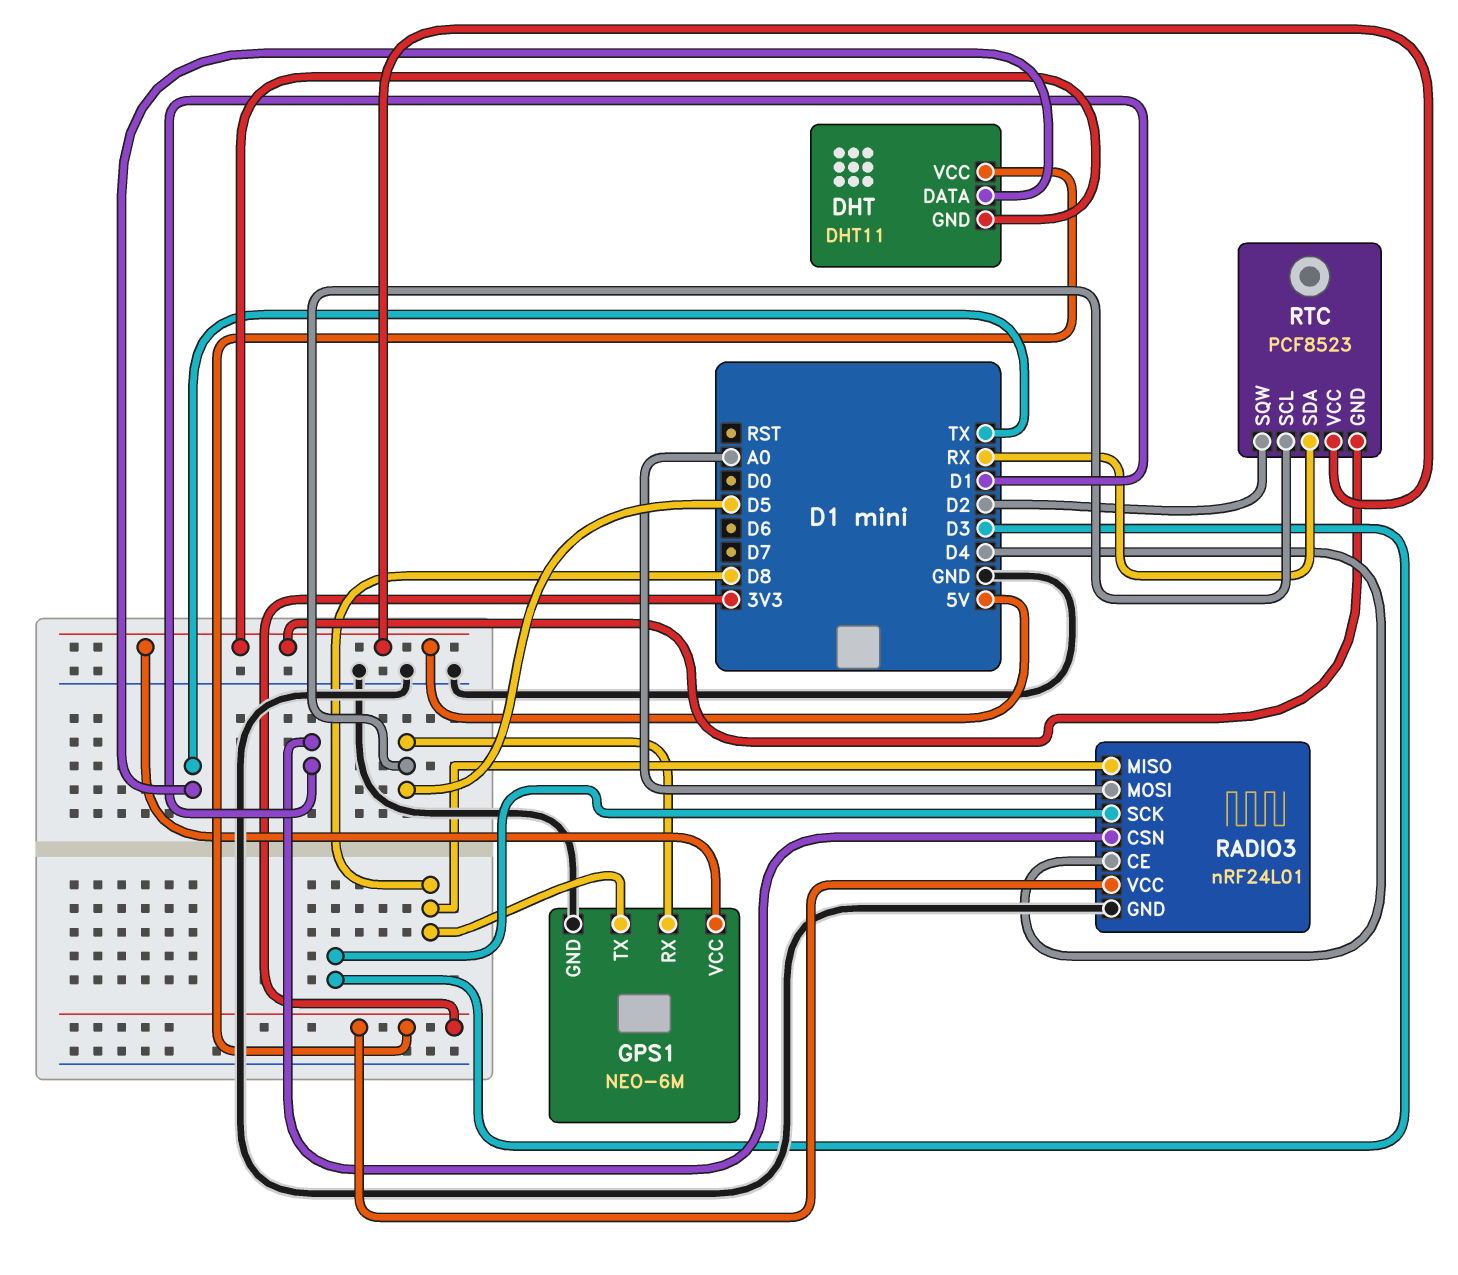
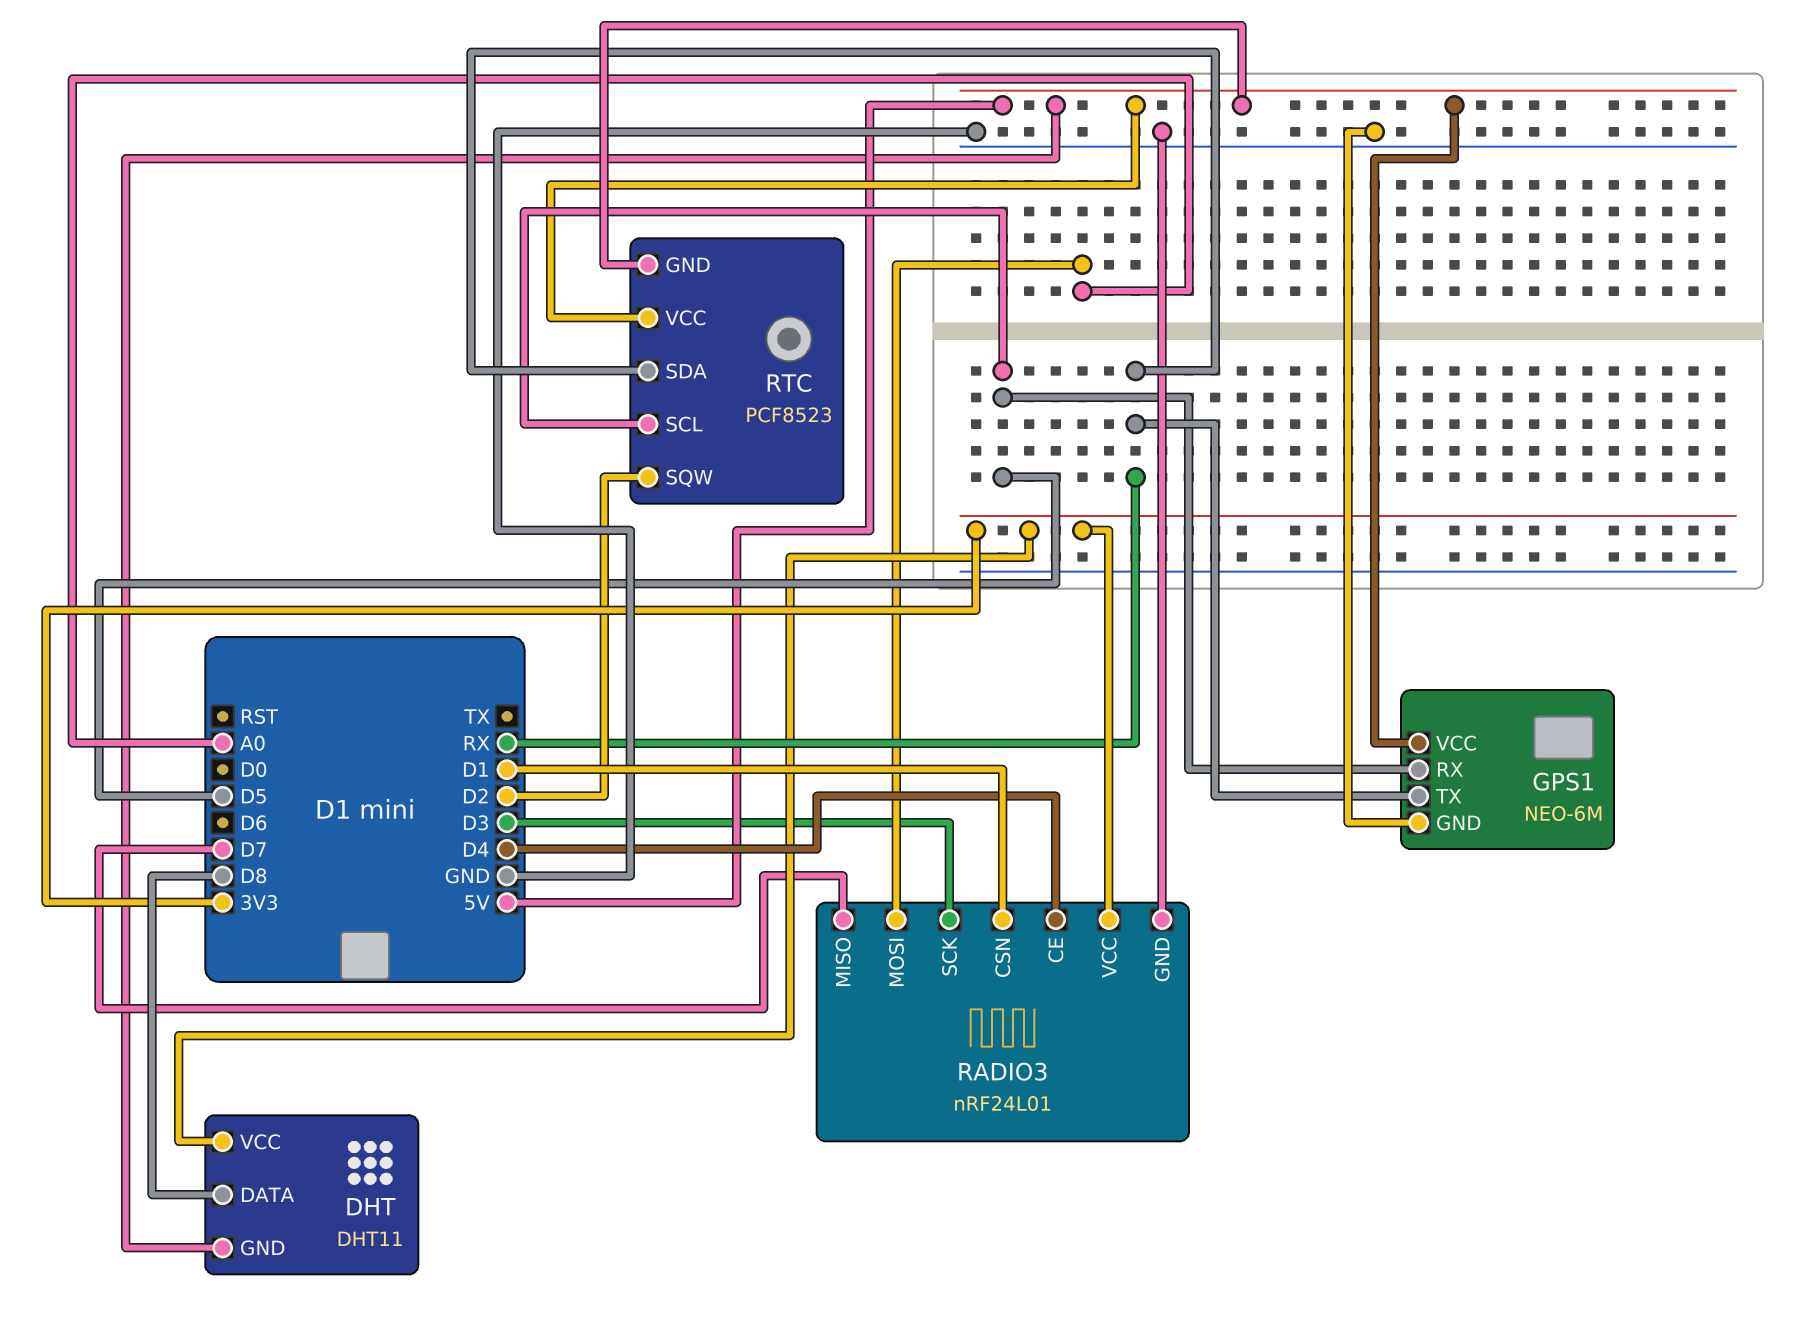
DHT pin DATA: TX -> D8
GPS1 pin TX: D8 -> RX
RADIO3 pin MISO: D8 -> D7

